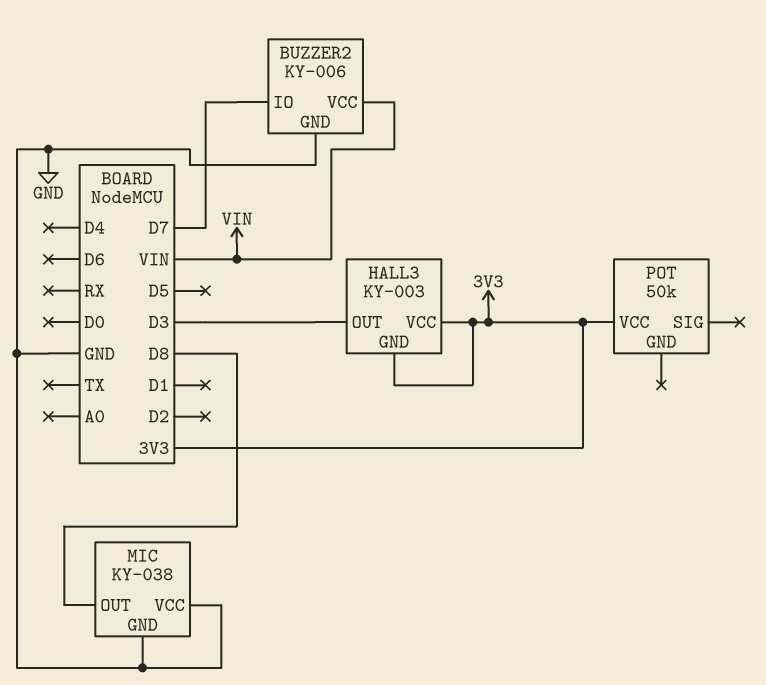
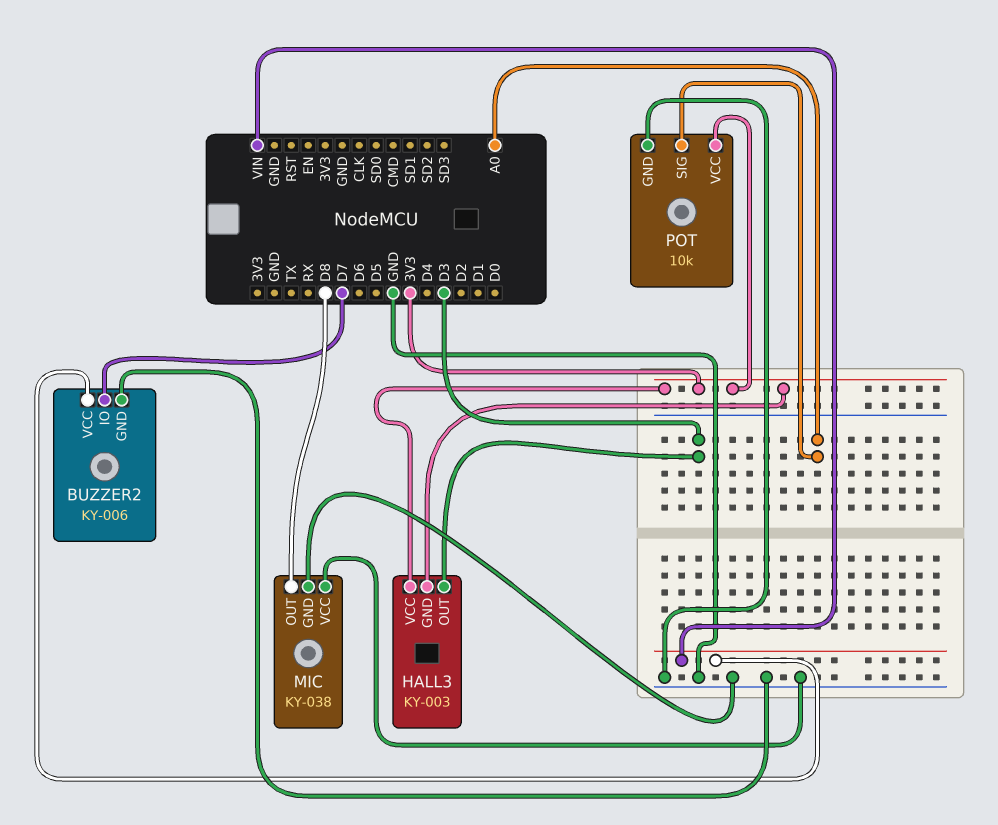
POT: 50k -> 10k
POT pin GND: none -> GND
POT pin SIG: none -> A0

